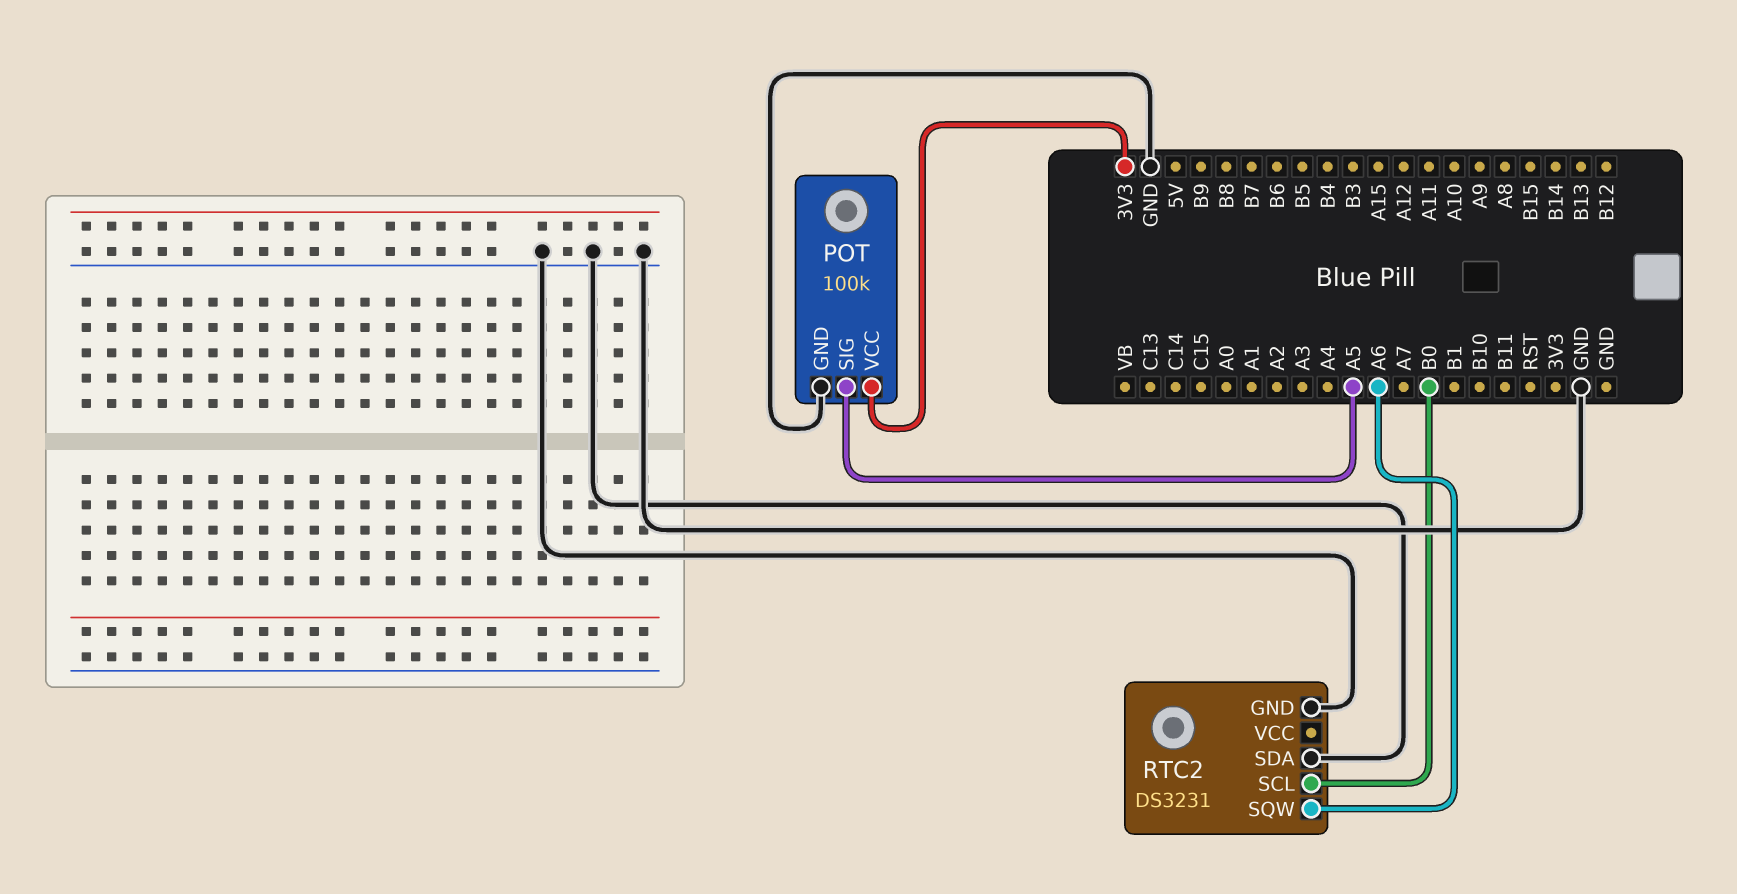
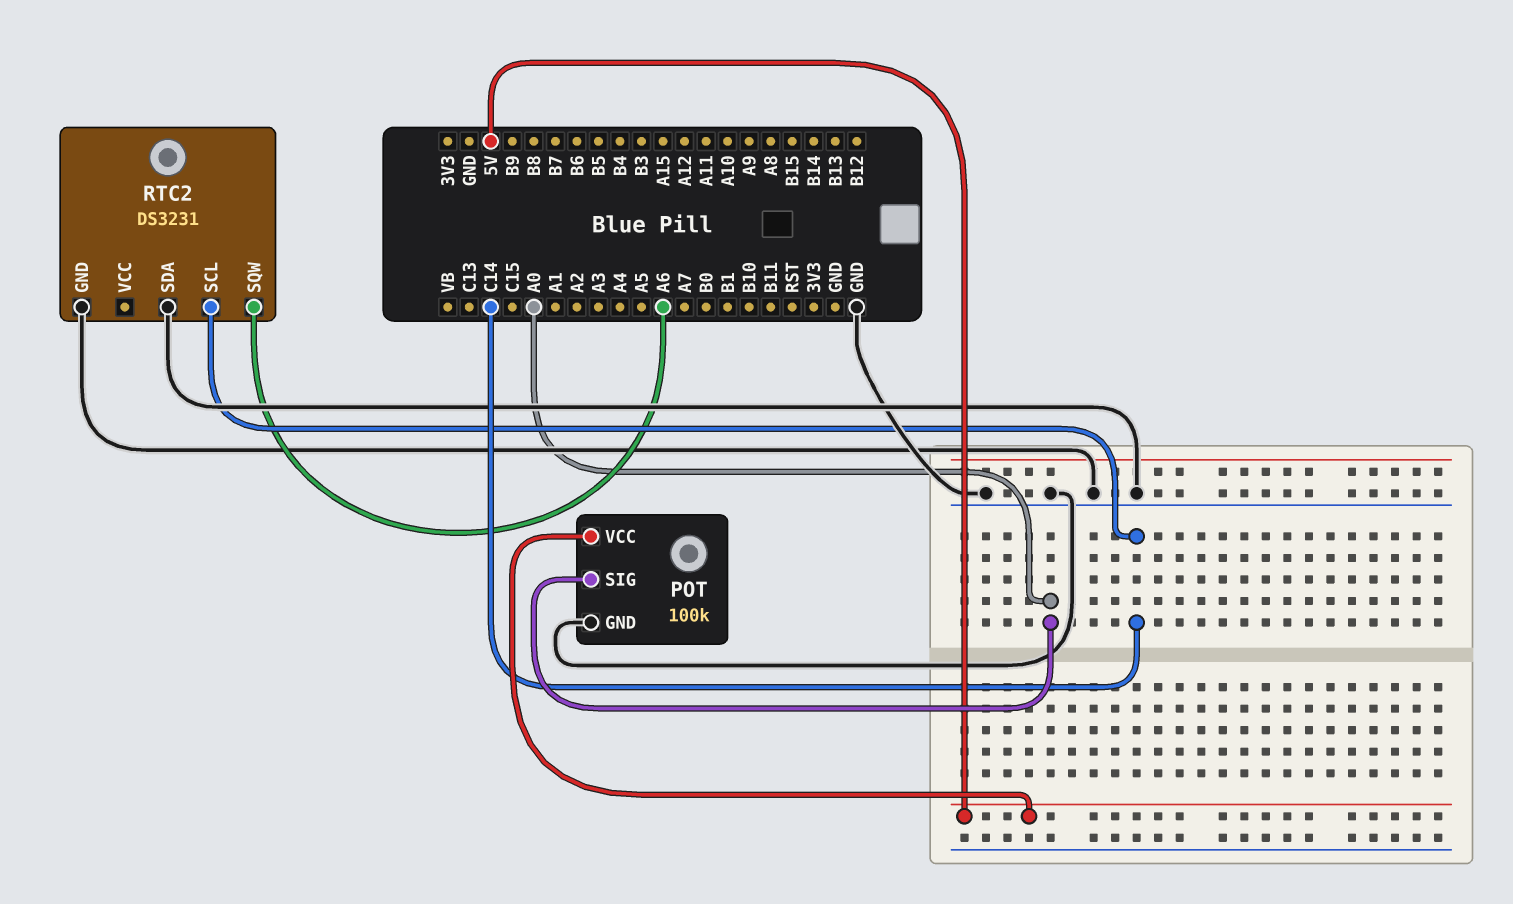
POT pin SIG: A5 -> A0
POT pin VCC: 3V3 -> 5V
RTC2 pin SCL: B0 -> C14

